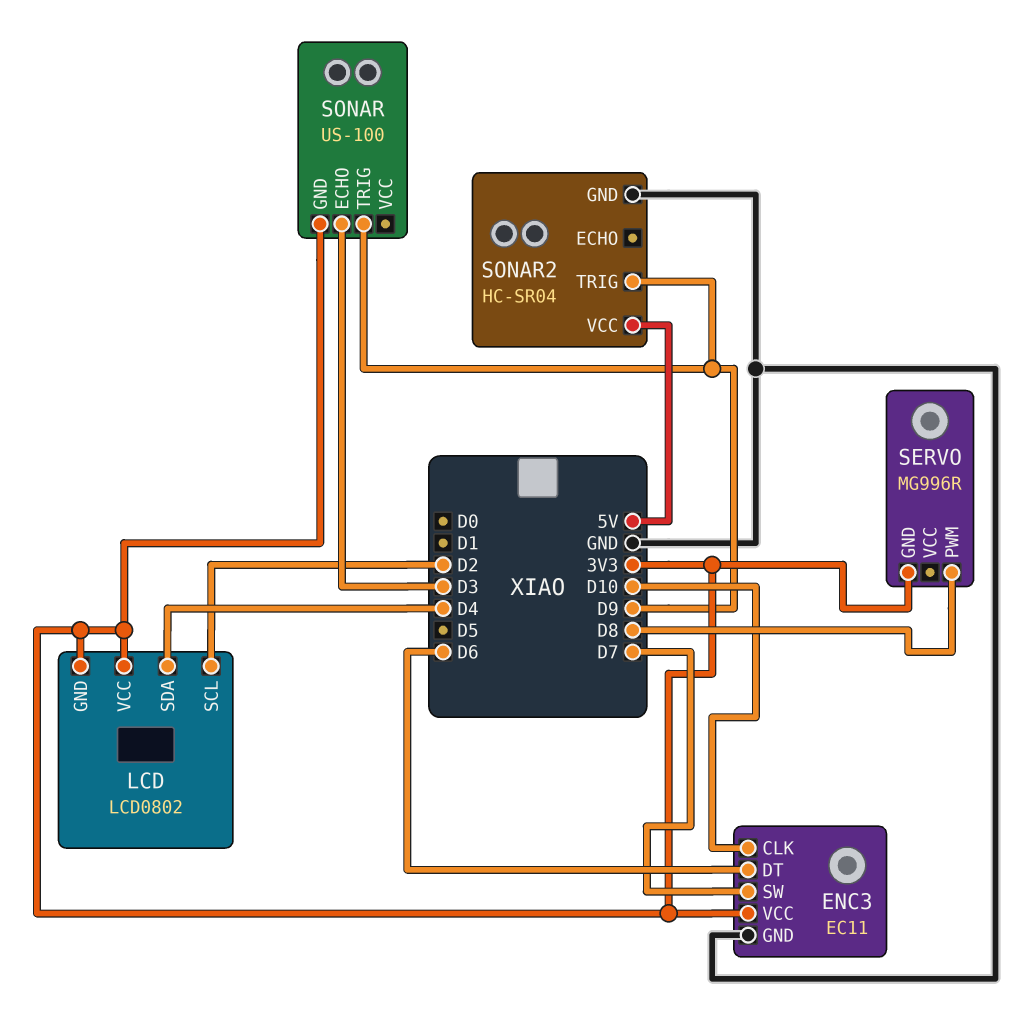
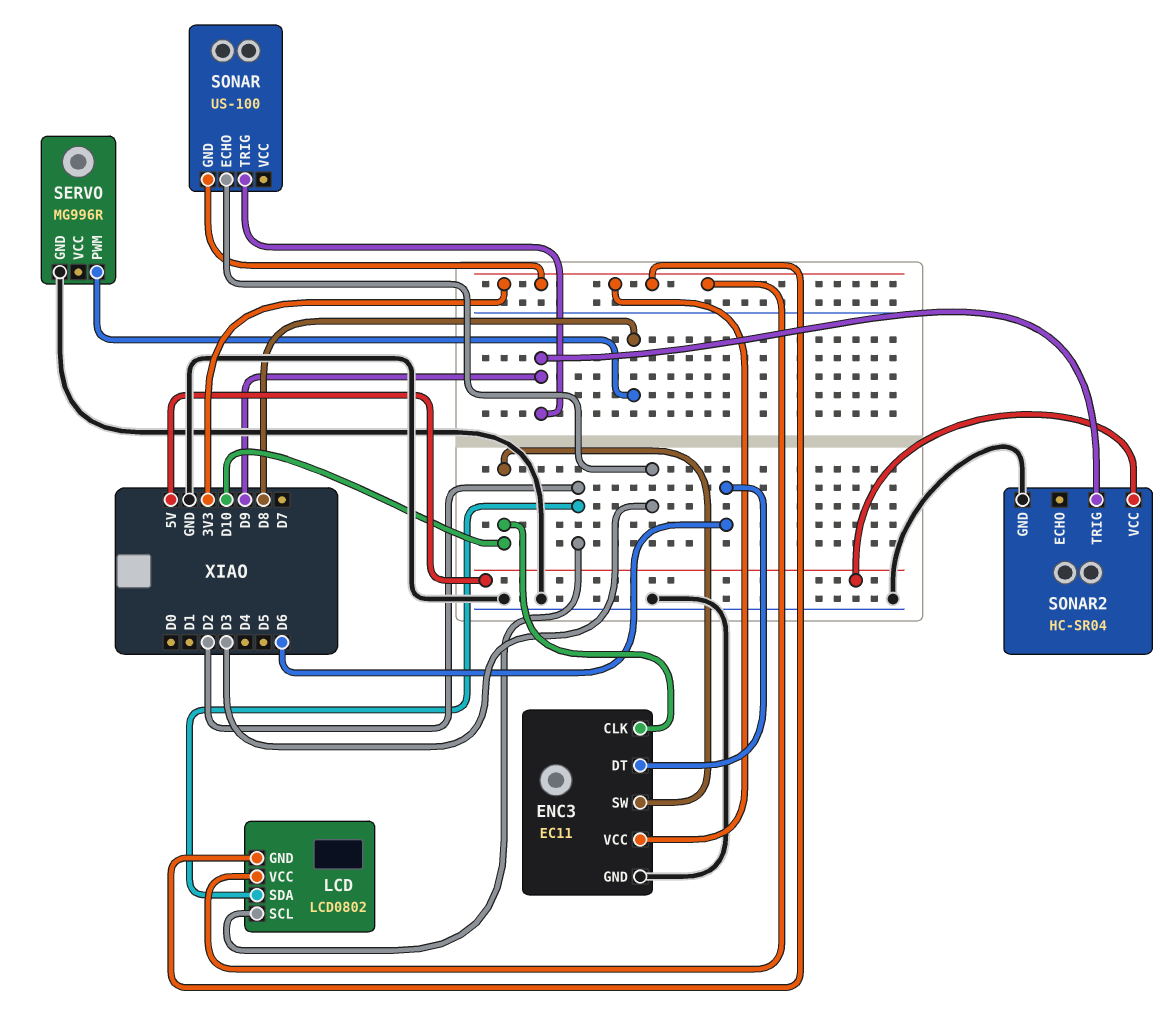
ENC3 pin SW: D7 -> D10
LCD pin SDA: D4 -> D2
SERVO pin GND: 3V3 -> GND

